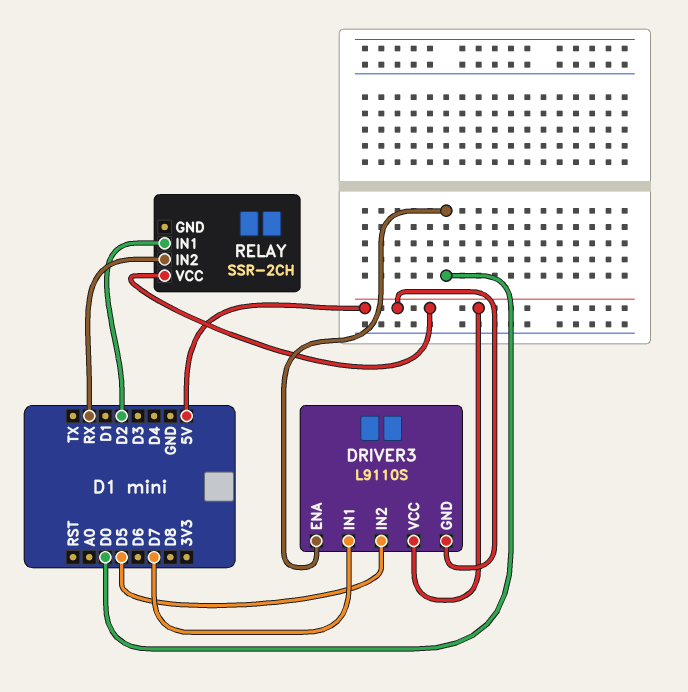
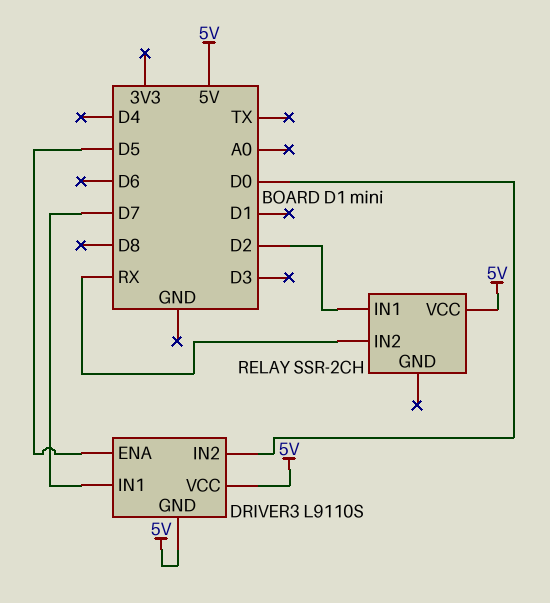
DRIVER3 pin ENA: D0 -> D5
DRIVER3 pin IN2: D5 -> D0

